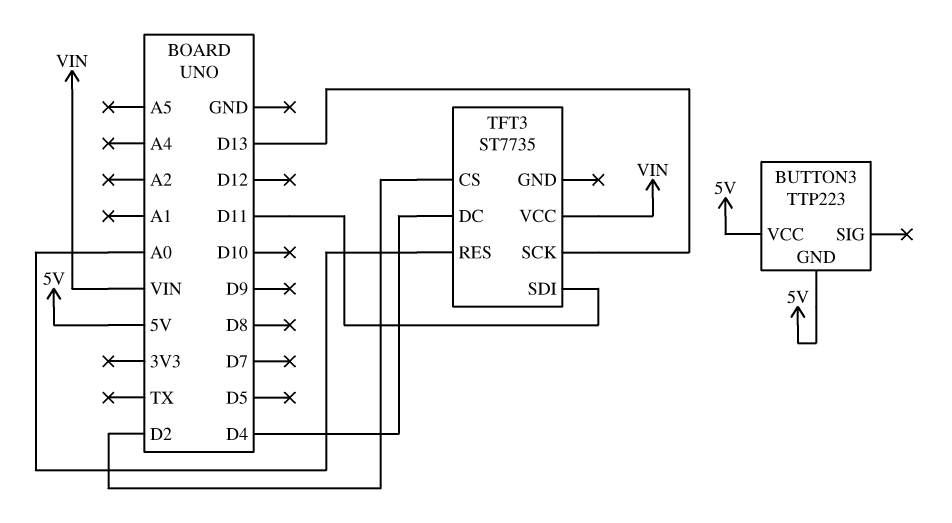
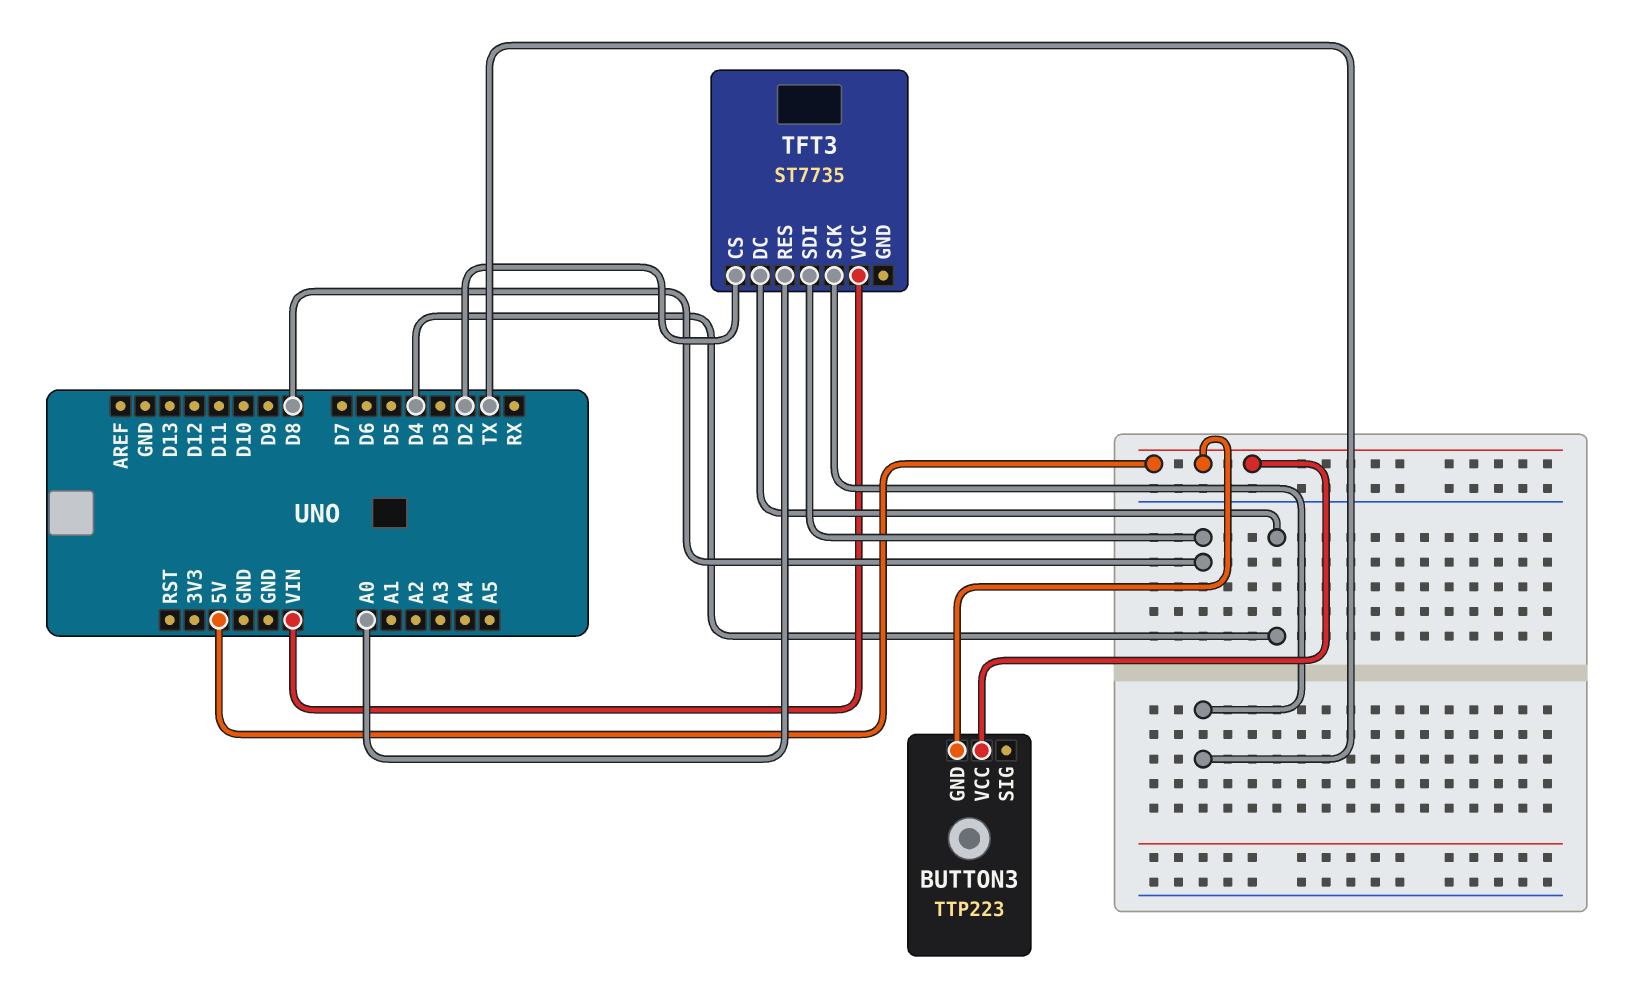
TFT3 pin SCK: D13 -> TX
TFT3 pin SDI: D11 -> D8

